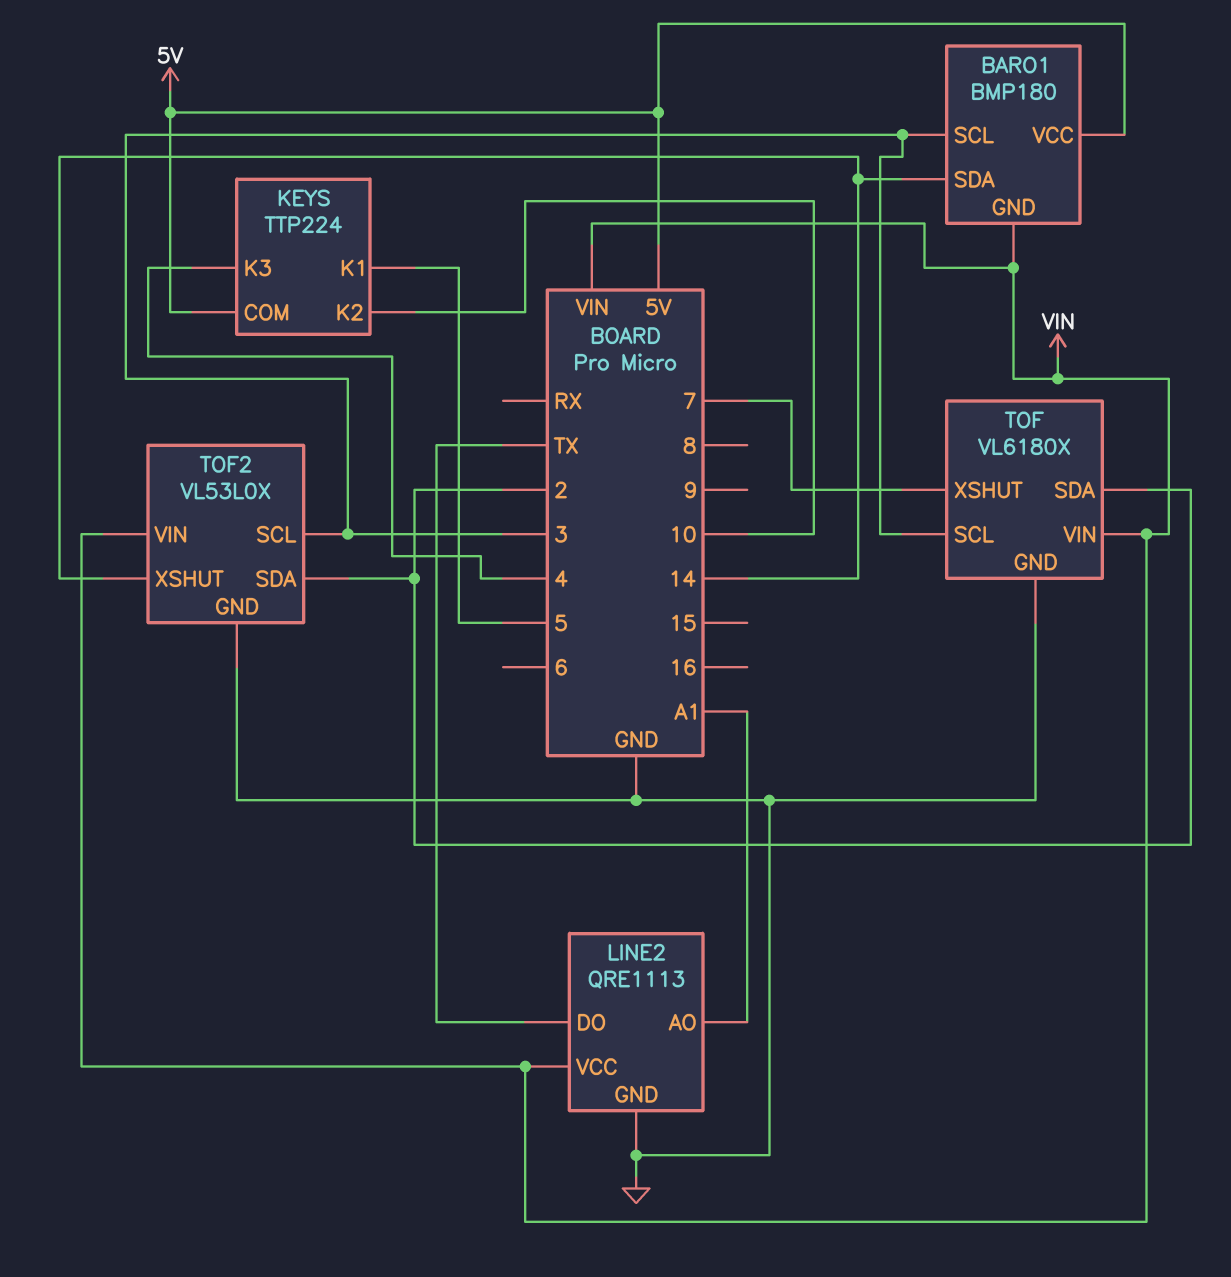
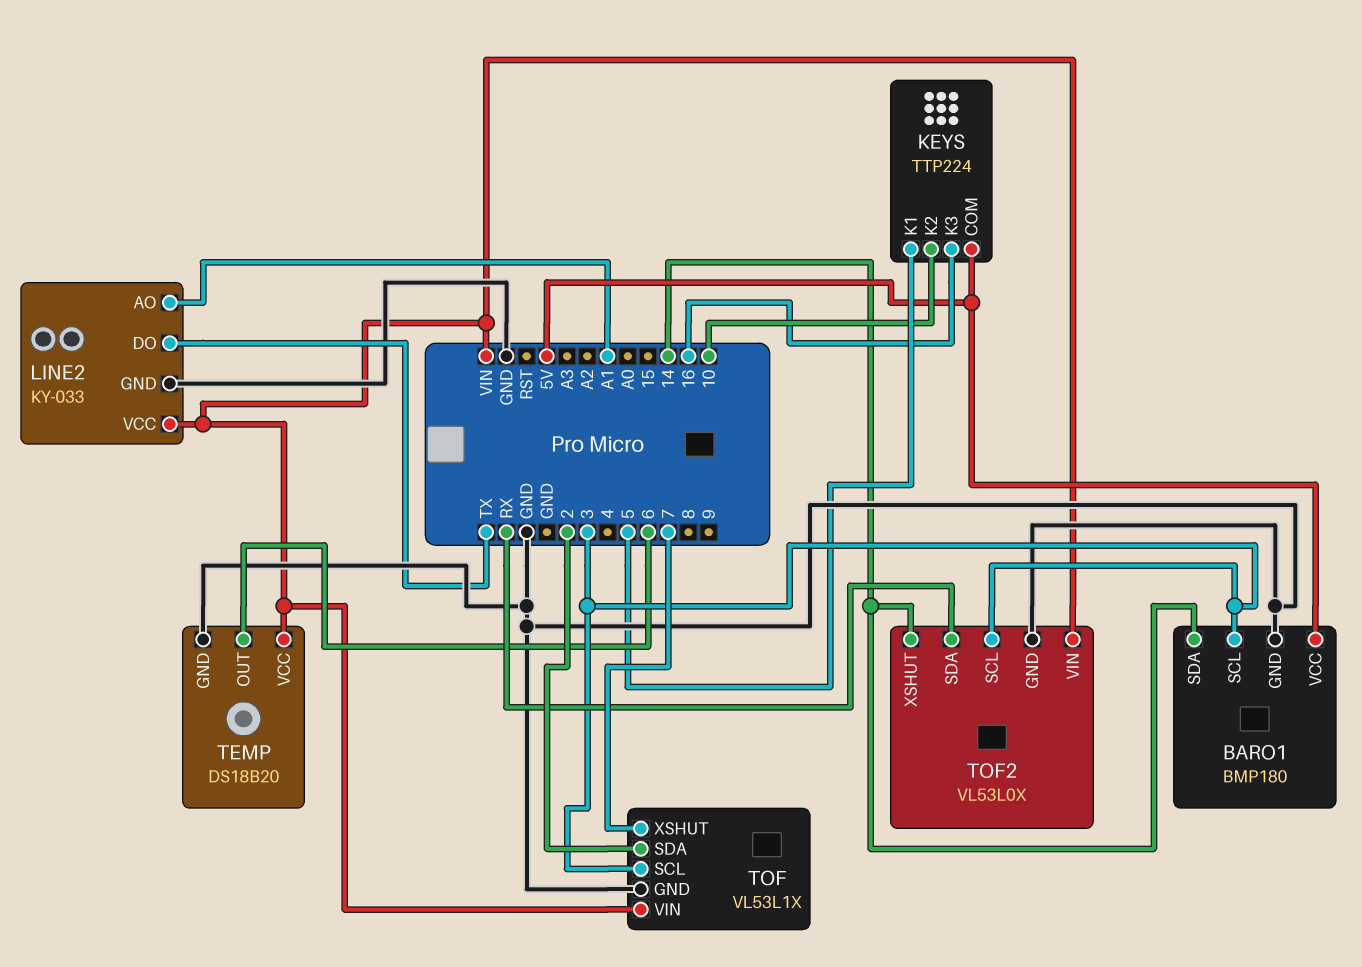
BARO1 pin GND: VIN -> GND
KEYS pin K3: 4 -> 16
LINE2: QRE1113 -> KY-033
TEMP: none -> DS18B20
TEMP pin GND: none -> GND
TEMP pin OUT: none -> 6
TEMP pin VCC: none -> VIN
TOF: VL6180X -> VL53L1X
TOF2 pin SDA: 2 -> RX

